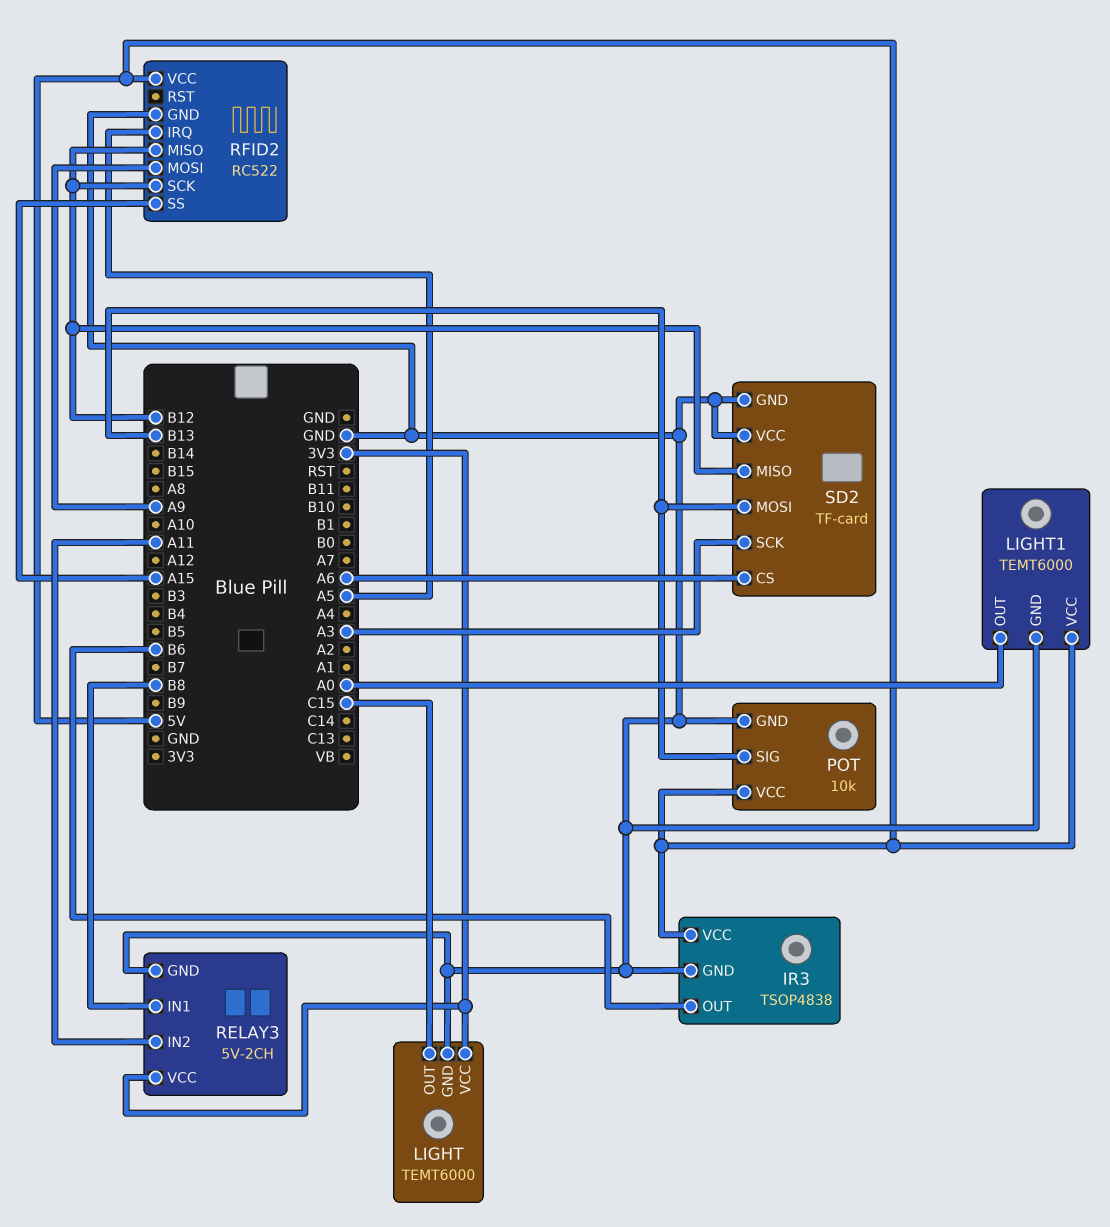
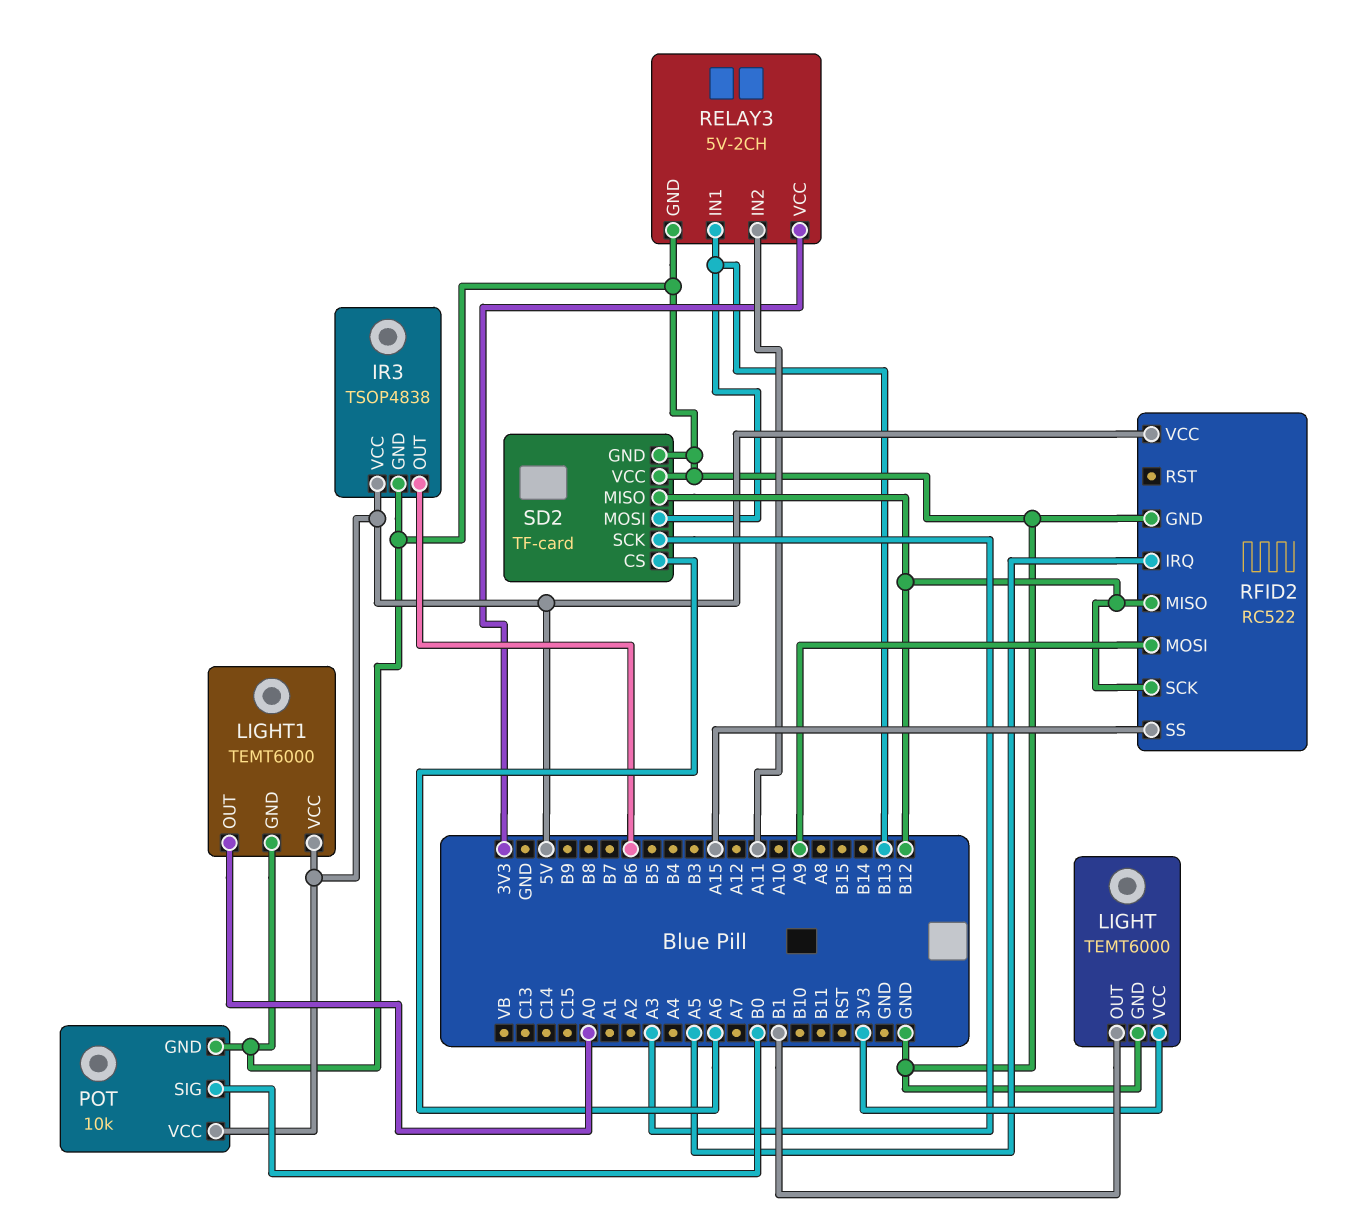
LIGHT pin OUT: C15 -> B1
POT pin SIG: B13 -> B0
RELAY3 pin IN1: B8 -> B13

